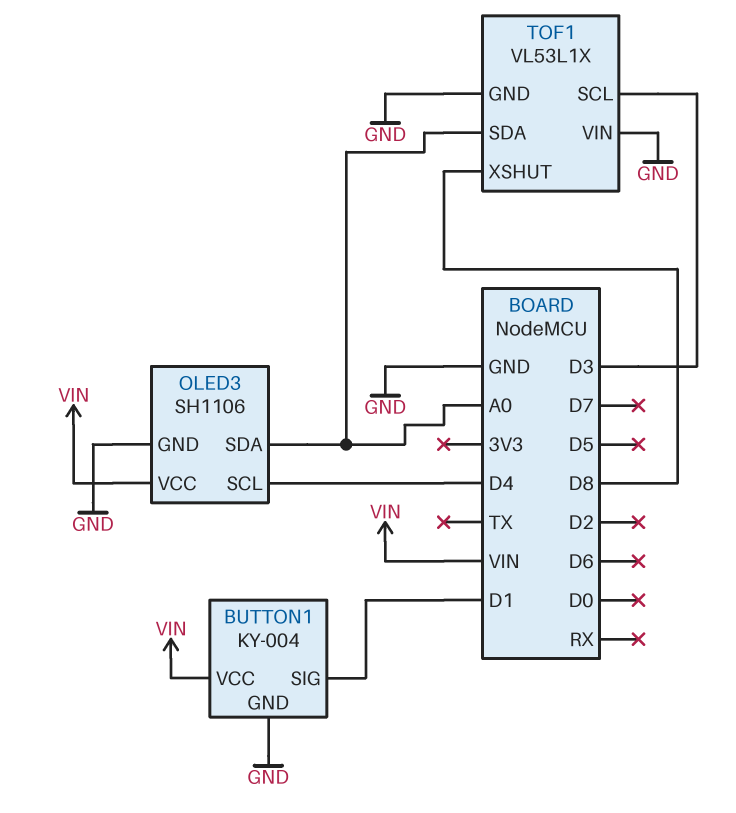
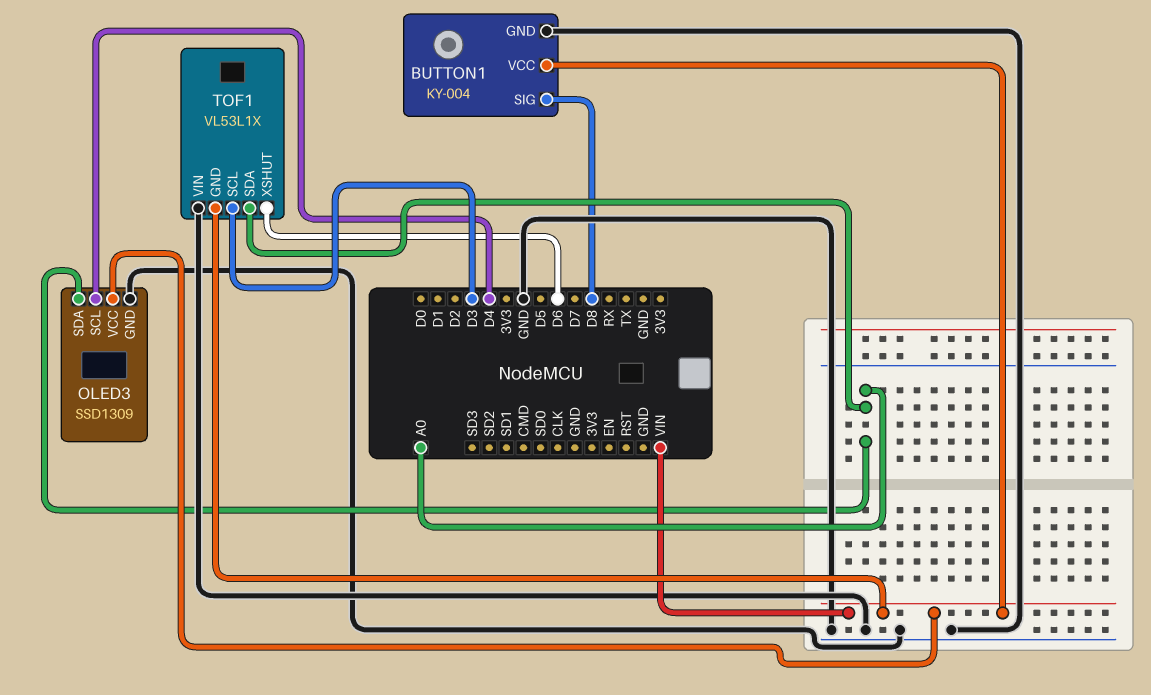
BUTTON1 pin SIG: D1 -> D8
OLED3: SH1106 -> SSD1309
TOF1 pin GND: GND -> VIN
TOF1 pin XSHUT: D8 -> D6

